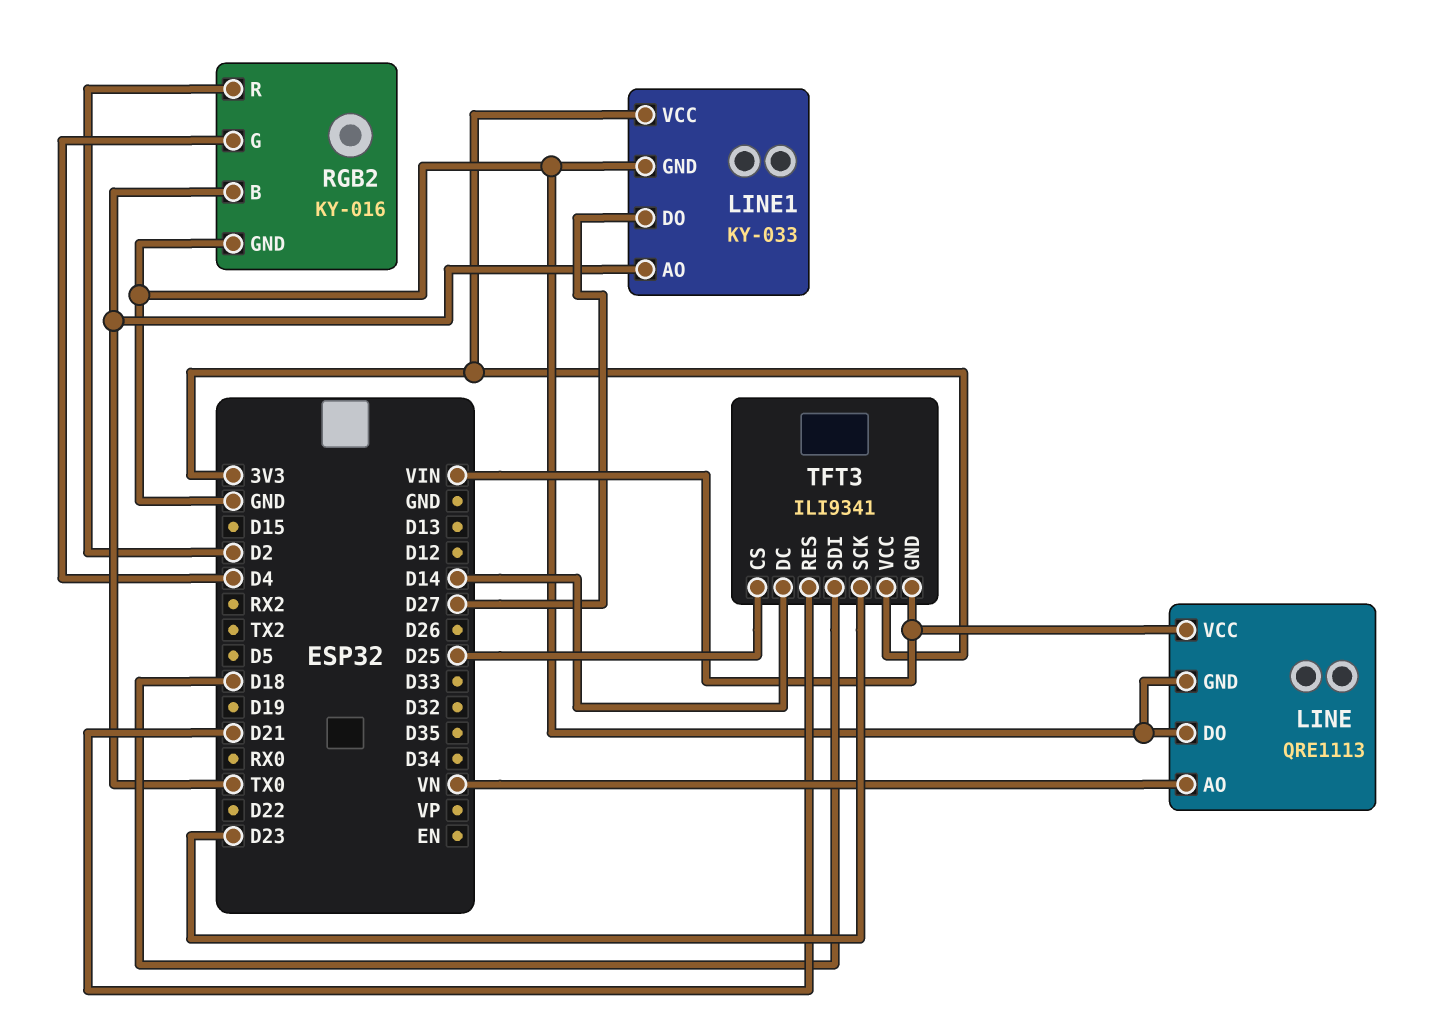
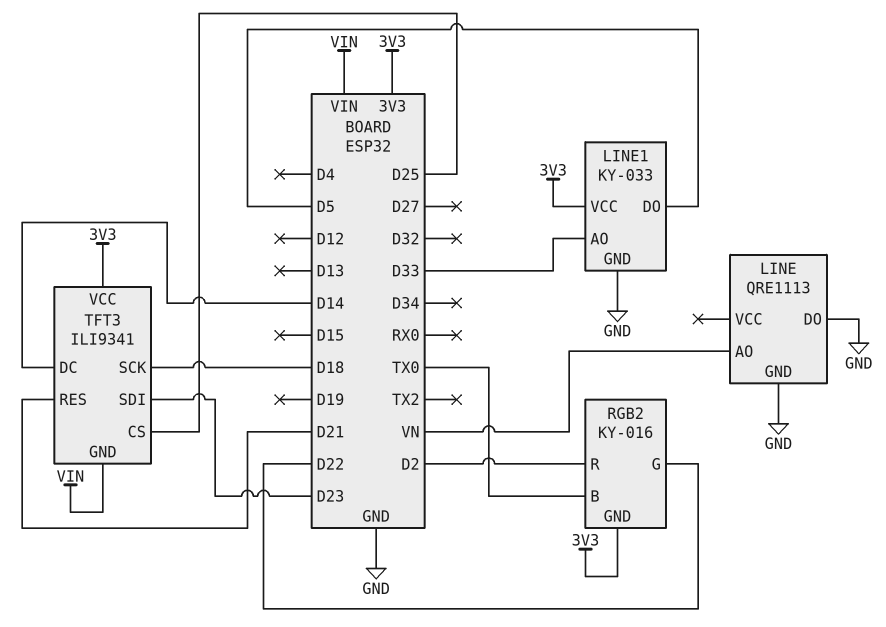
LINE pin VCC: VIN -> none
LINE1 pin AO: TX0 -> D33
LINE1 pin DO: D27 -> D5
RGB2 pin G: D4 -> D22
RGB2 pin GND: GND -> 3V3
TFT3 pin SCK: D23 -> D18
TFT3 pin SDI: D18 -> D23

